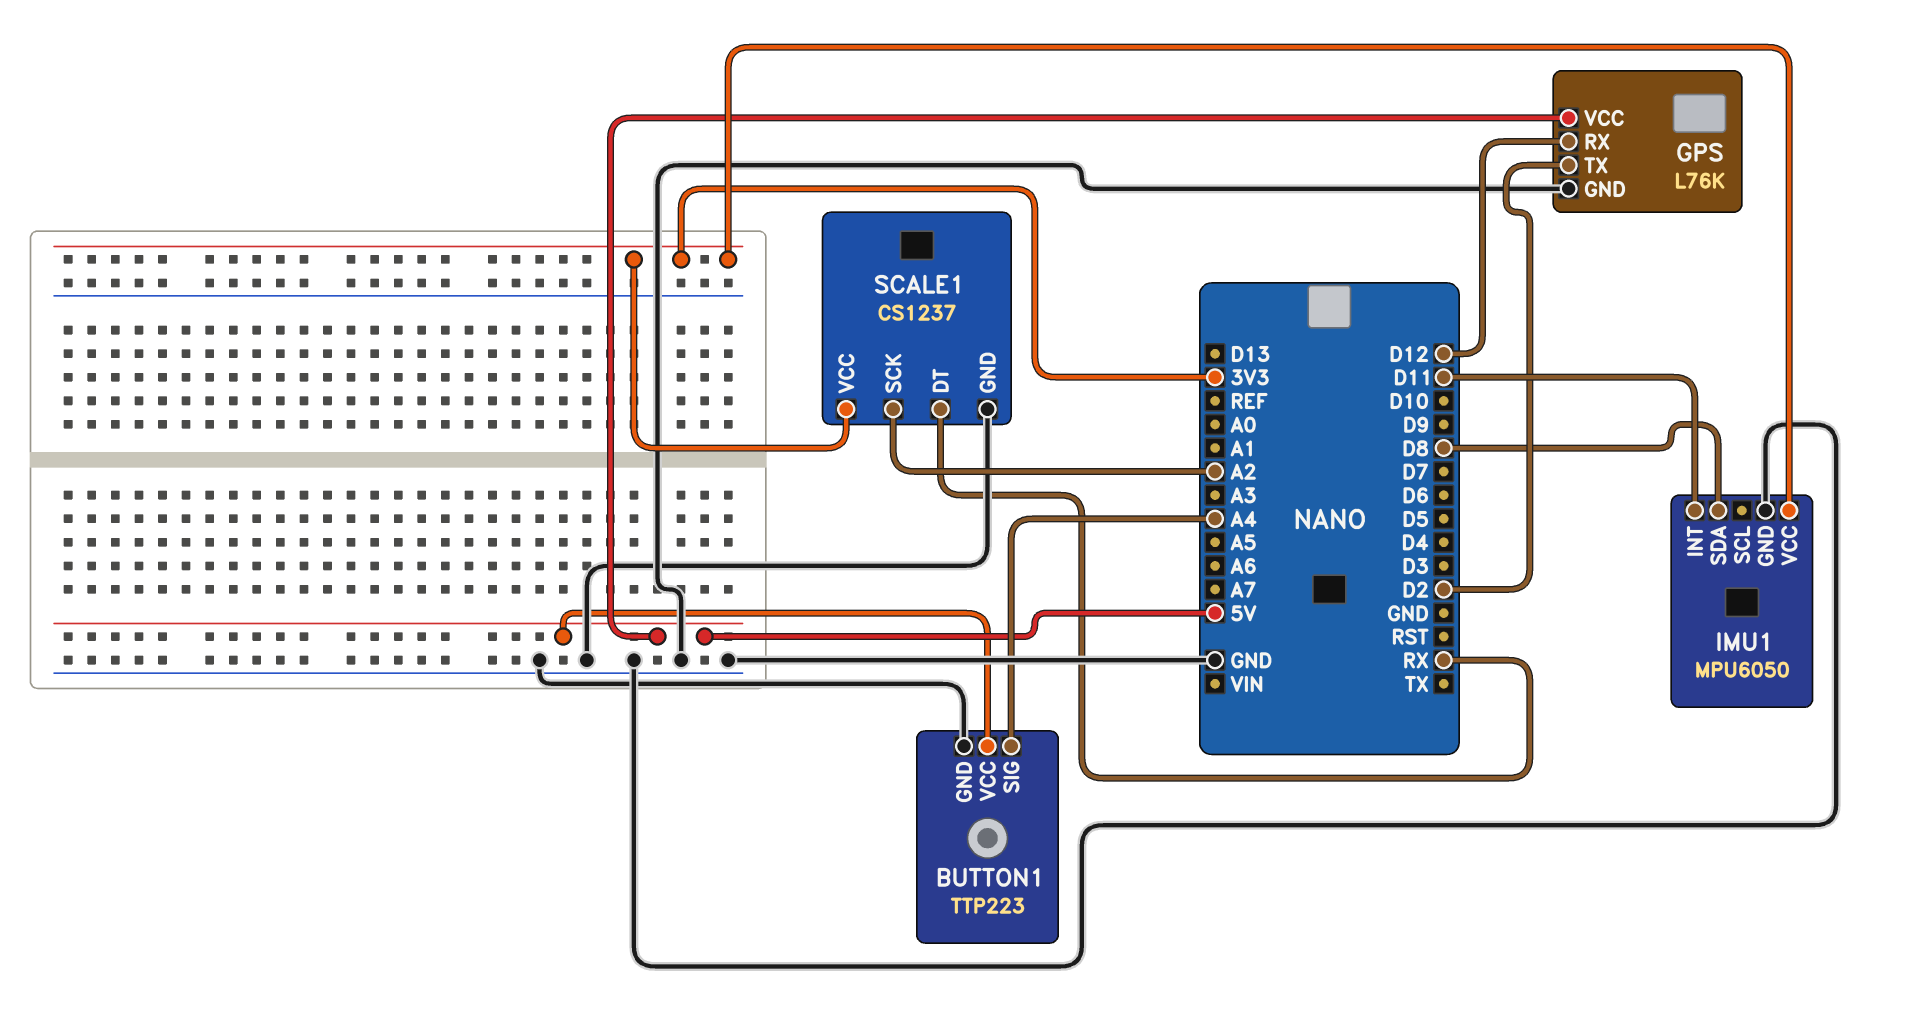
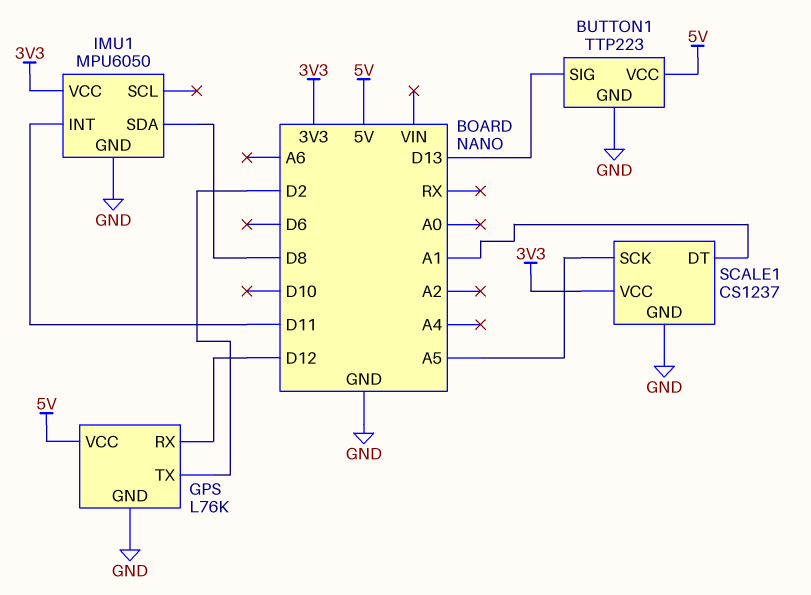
BUTTON1 pin SIG: A4 -> D13
SCALE1 pin DT: RX -> A1
SCALE1 pin SCK: A2 -> A5

